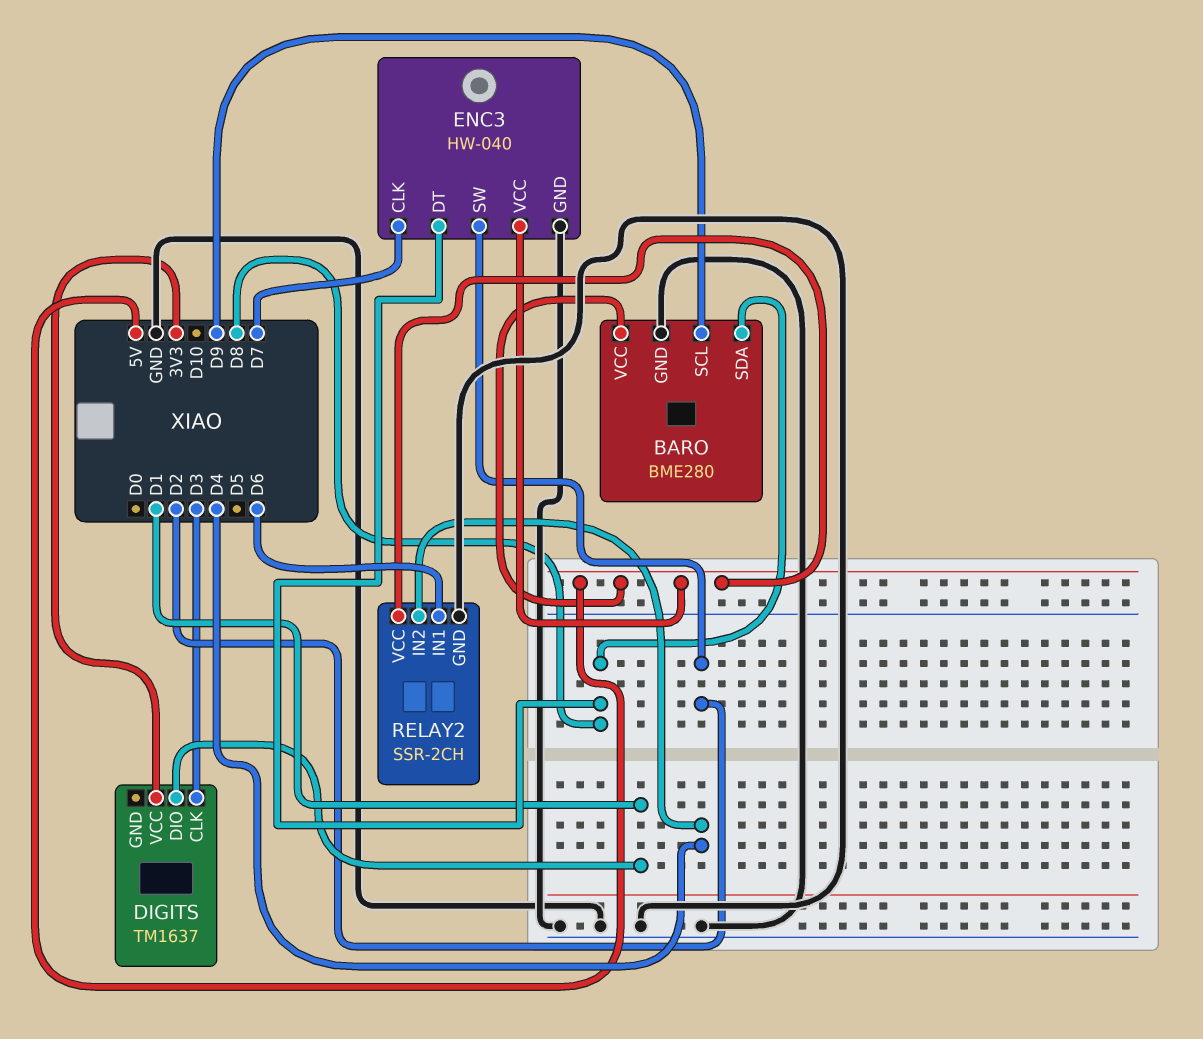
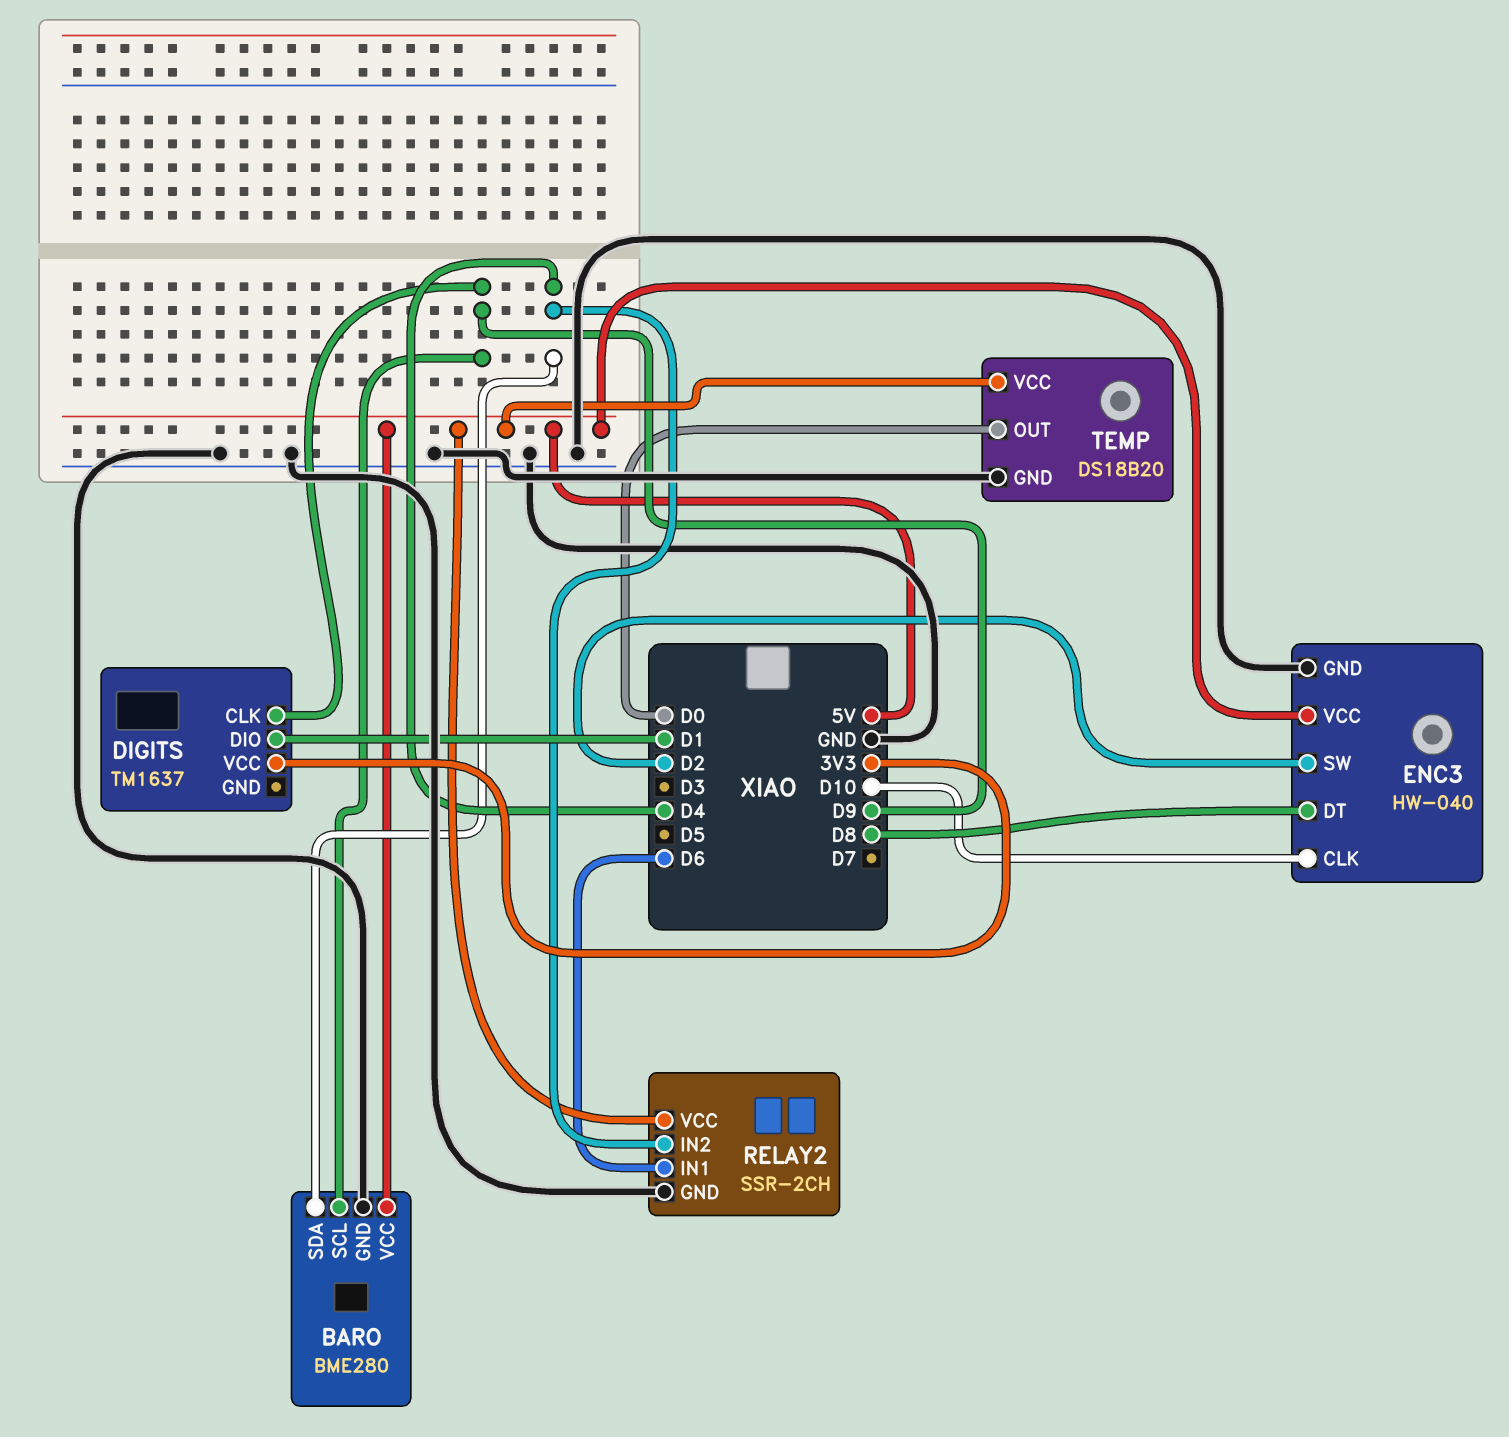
BARO pin SDA: D8 -> D4
DIGITS pin CLK: D3 -> D9
ENC3 pin CLK: D7 -> D10
TEMP: none -> DS18B20
TEMP pin GND: none -> GND
TEMP pin OUT: none -> D0
TEMP pin VCC: none -> 5V

